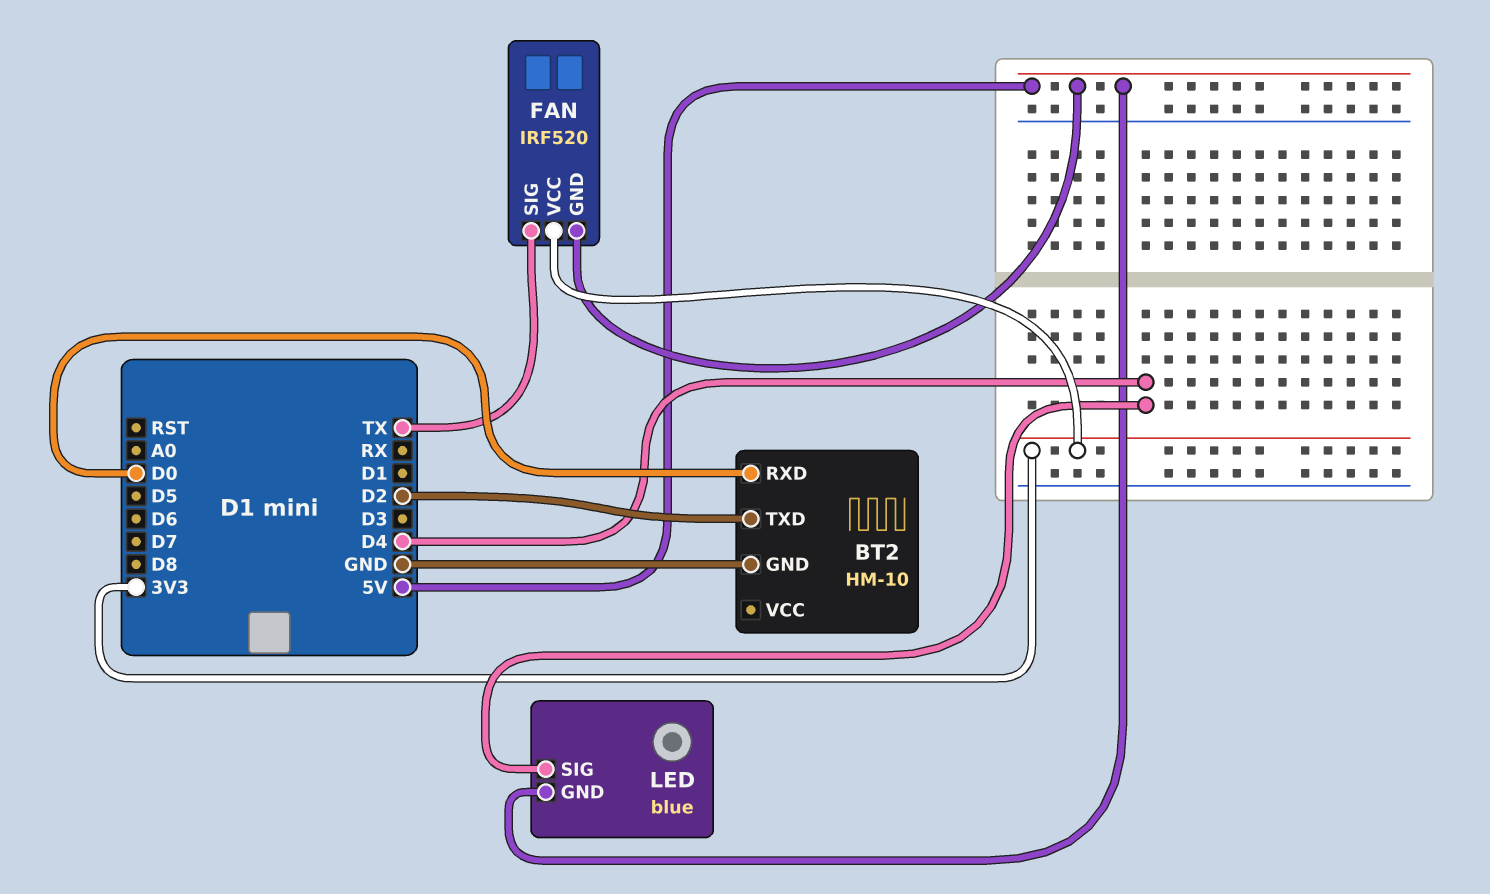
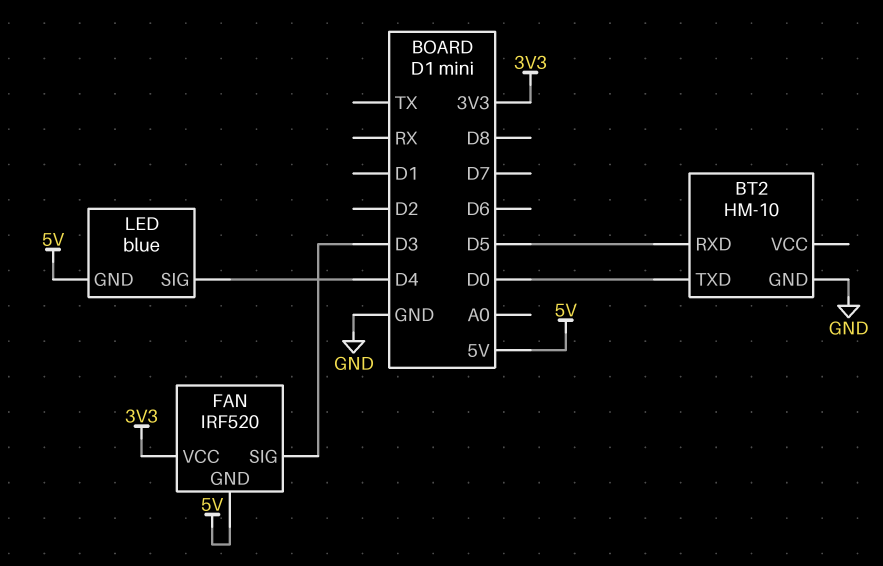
BT2 pin RXD: D0 -> D5
BT2 pin TXD: D2 -> D0
FAN pin SIG: TX -> D3

